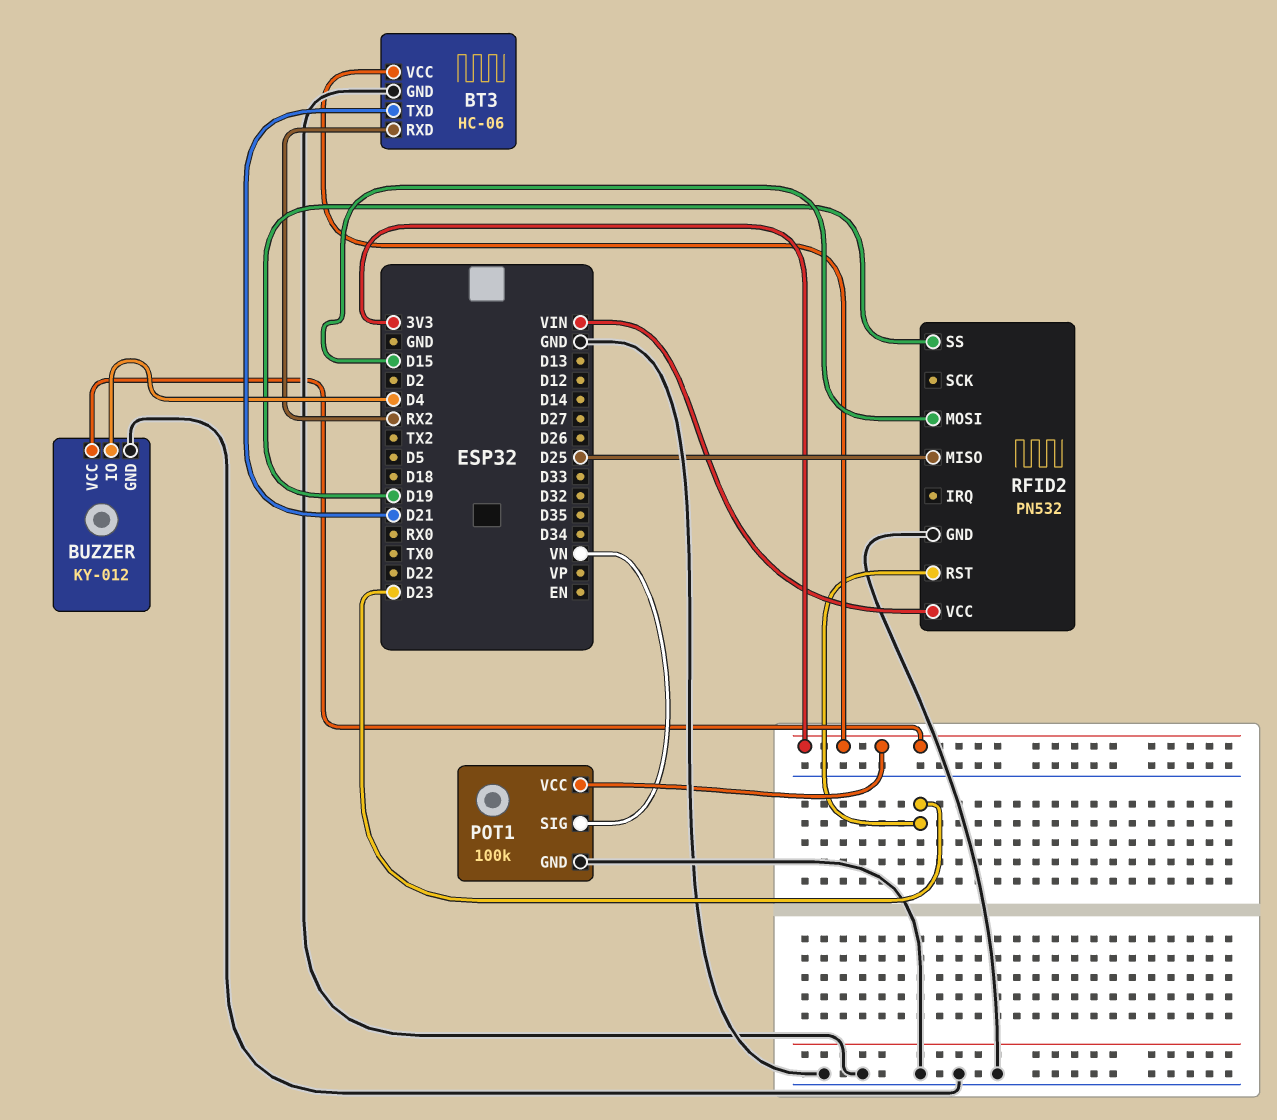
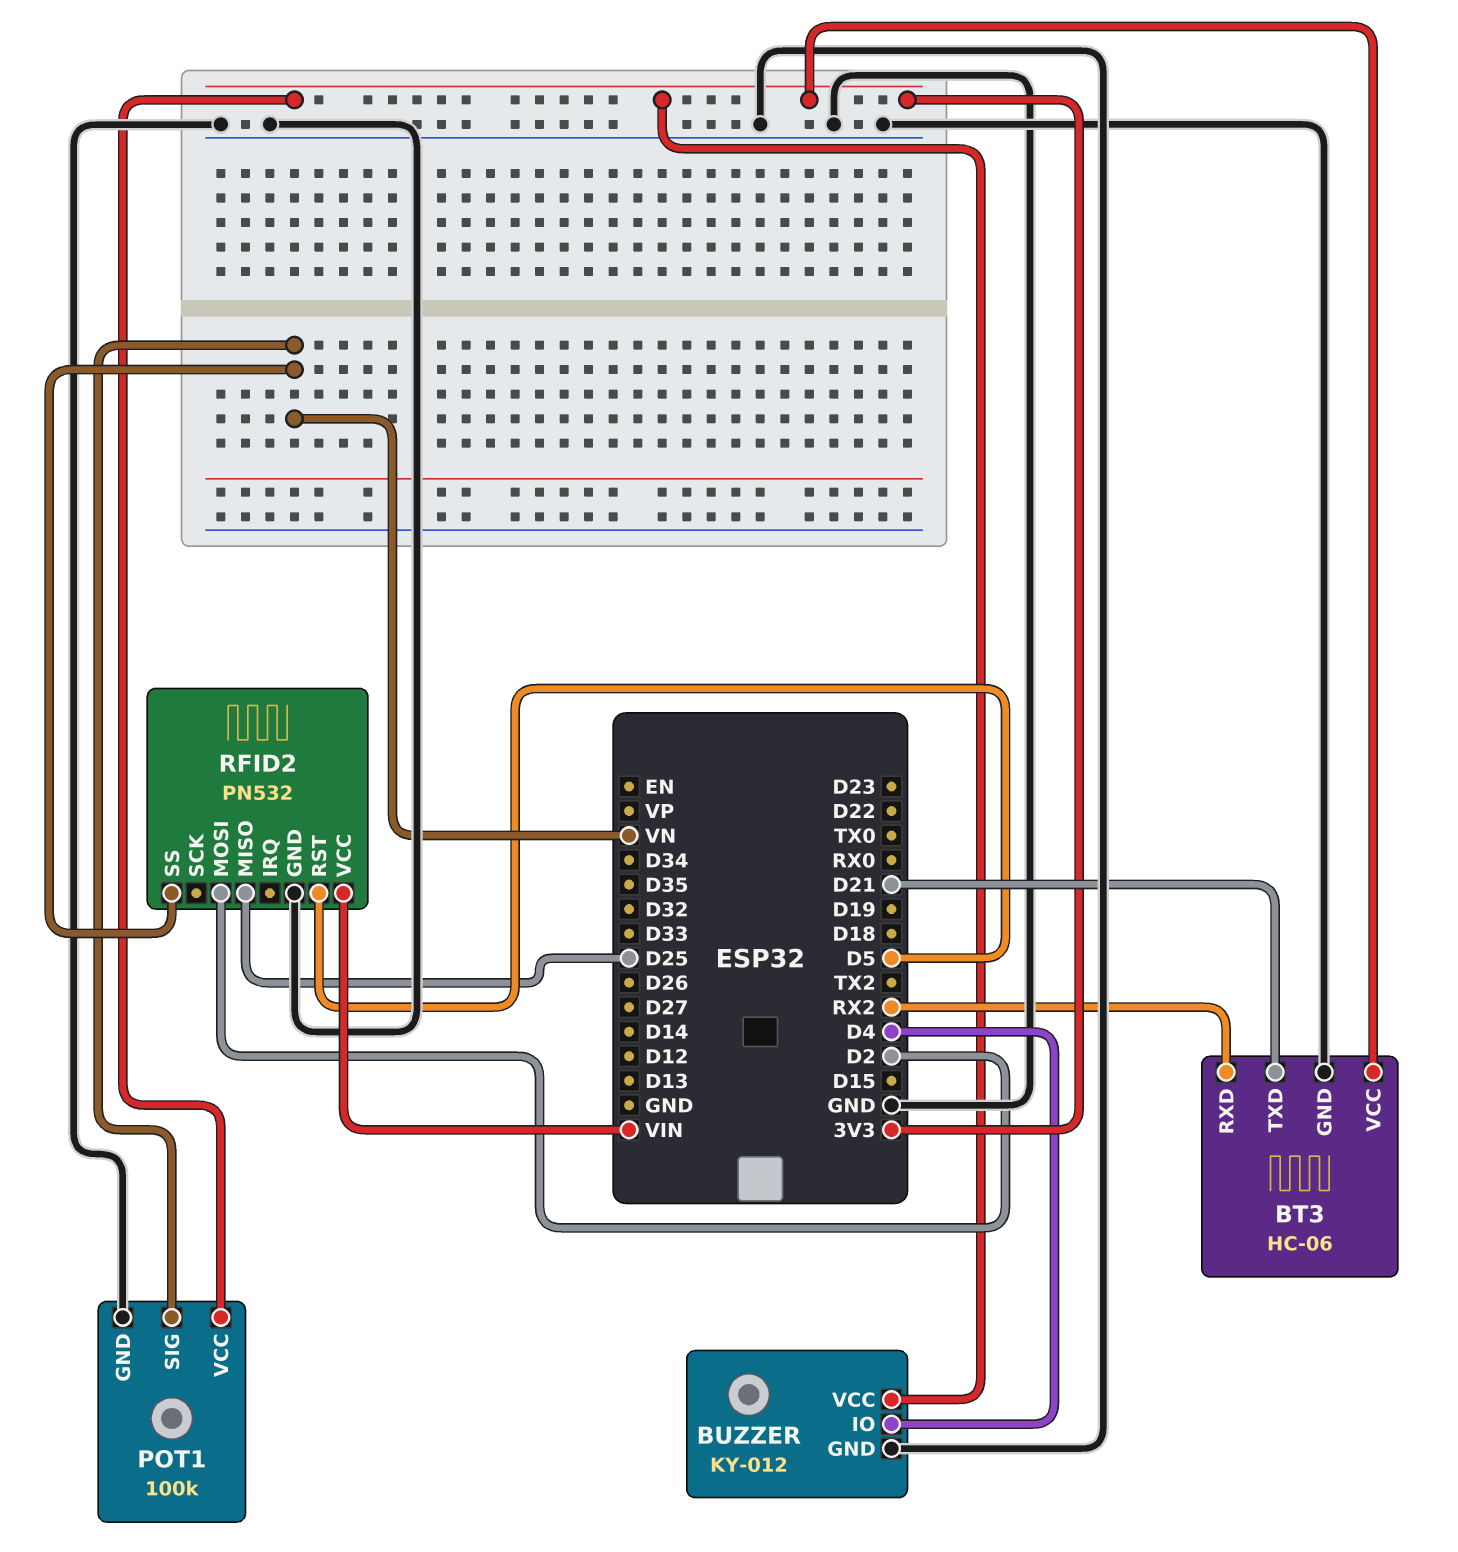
RFID2 pin MOSI: D15 -> D2
RFID2 pin RST: D23 -> D5
RFID2 pin SS: D19 -> VN

